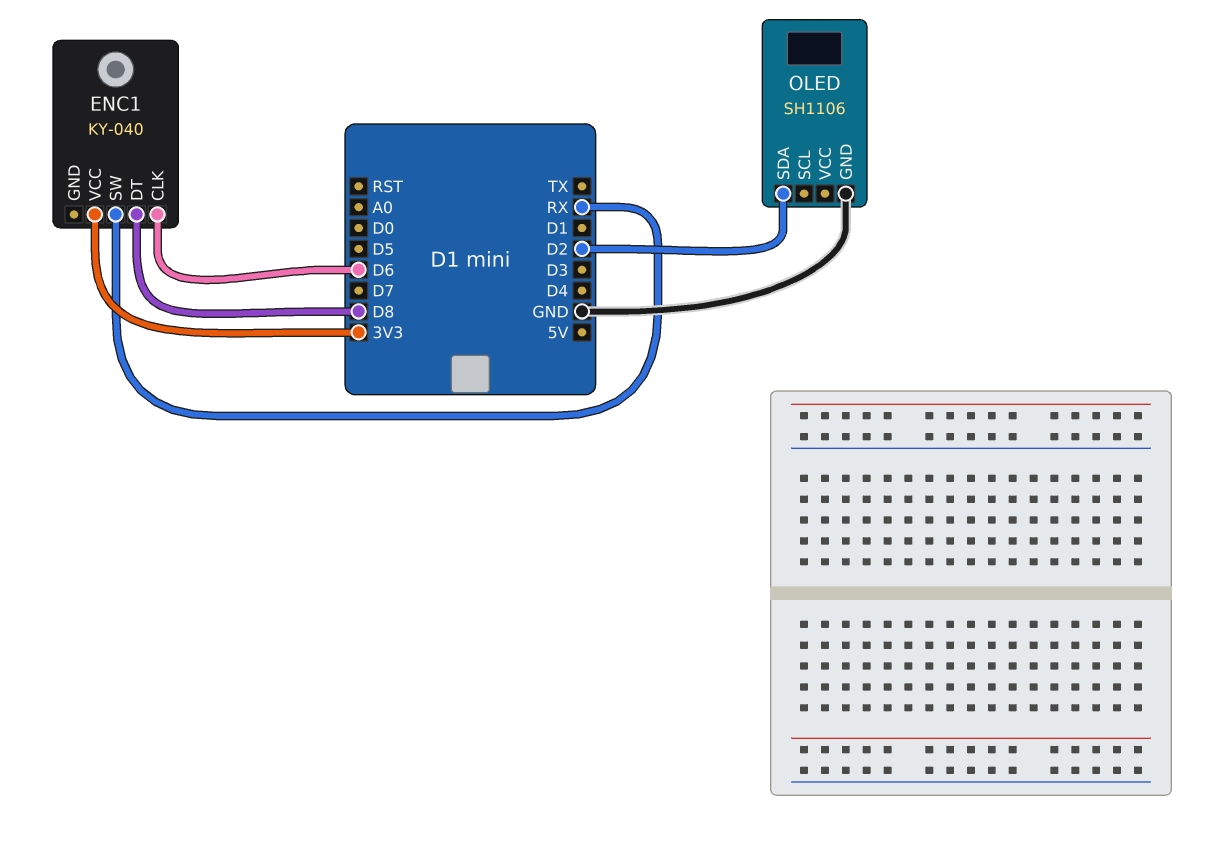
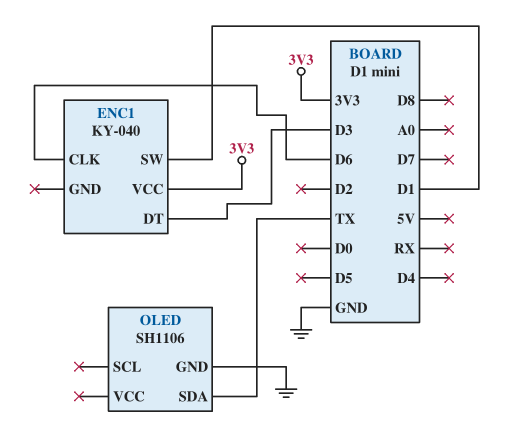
ENC1 pin DT: D8 -> D3
ENC1 pin SW: RX -> D1
OLED pin SDA: D2 -> TX

